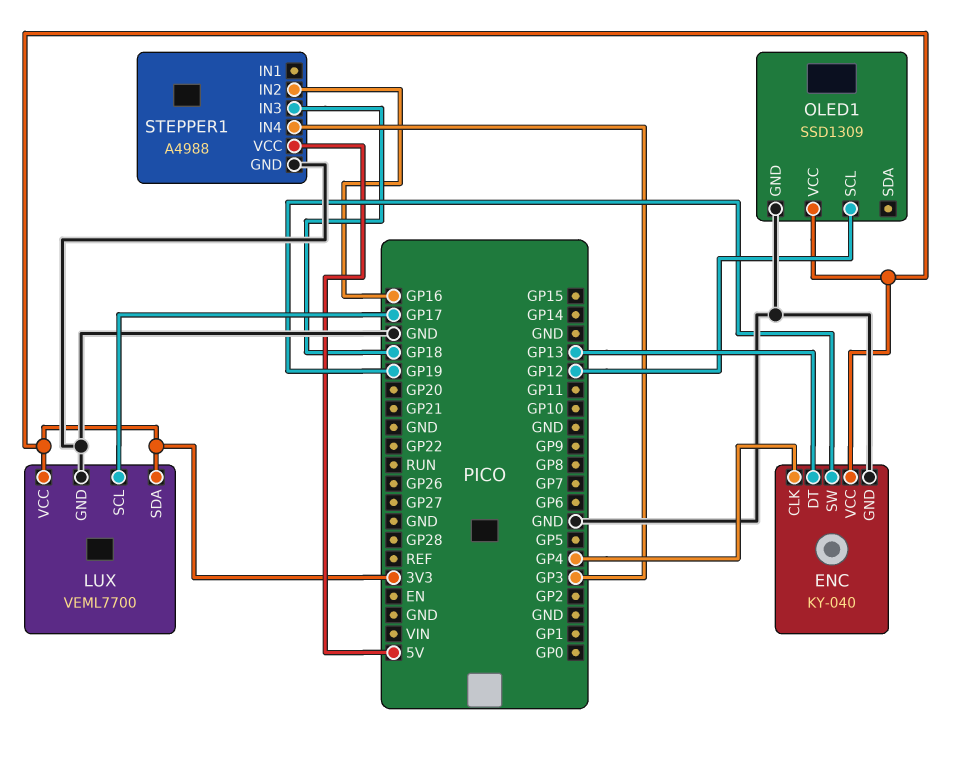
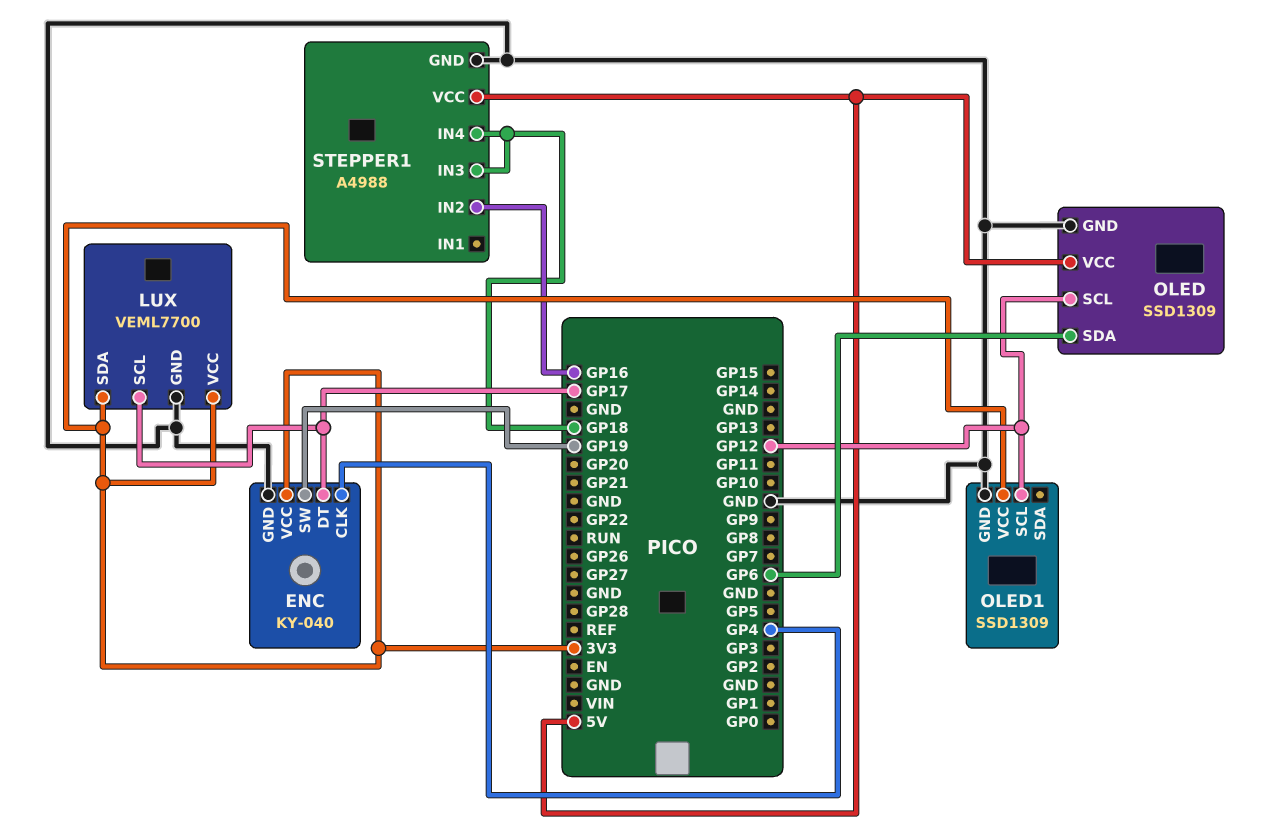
ENC pin DT: GP13 -> GP17
OLED: none -> SSD1309
OLED pin GND: none -> GND
OLED pin SCL: none -> GP12
OLED pin SDA: none -> GP6
OLED pin VCC: none -> 5V
STEPPER1 pin IN4: GP3 -> GP18

